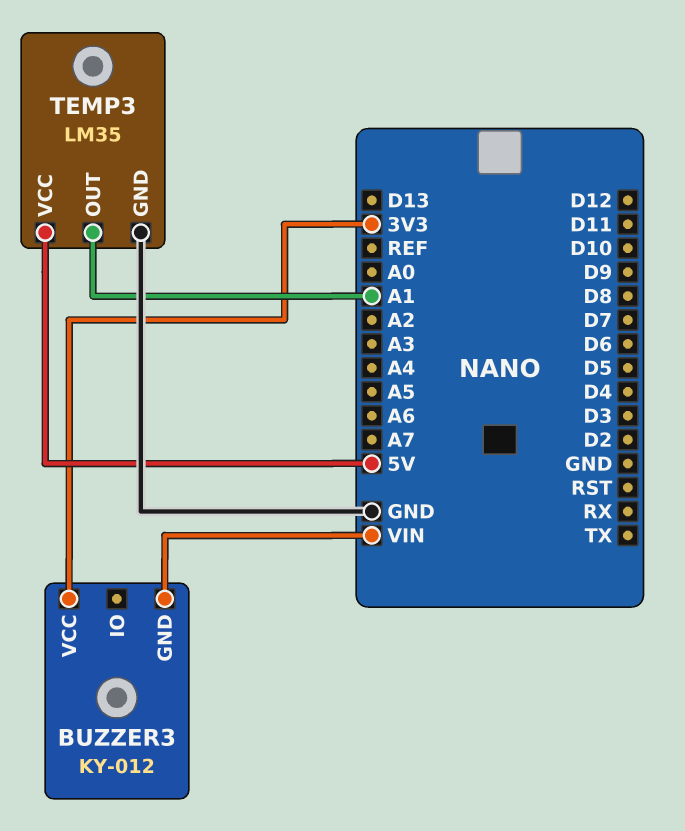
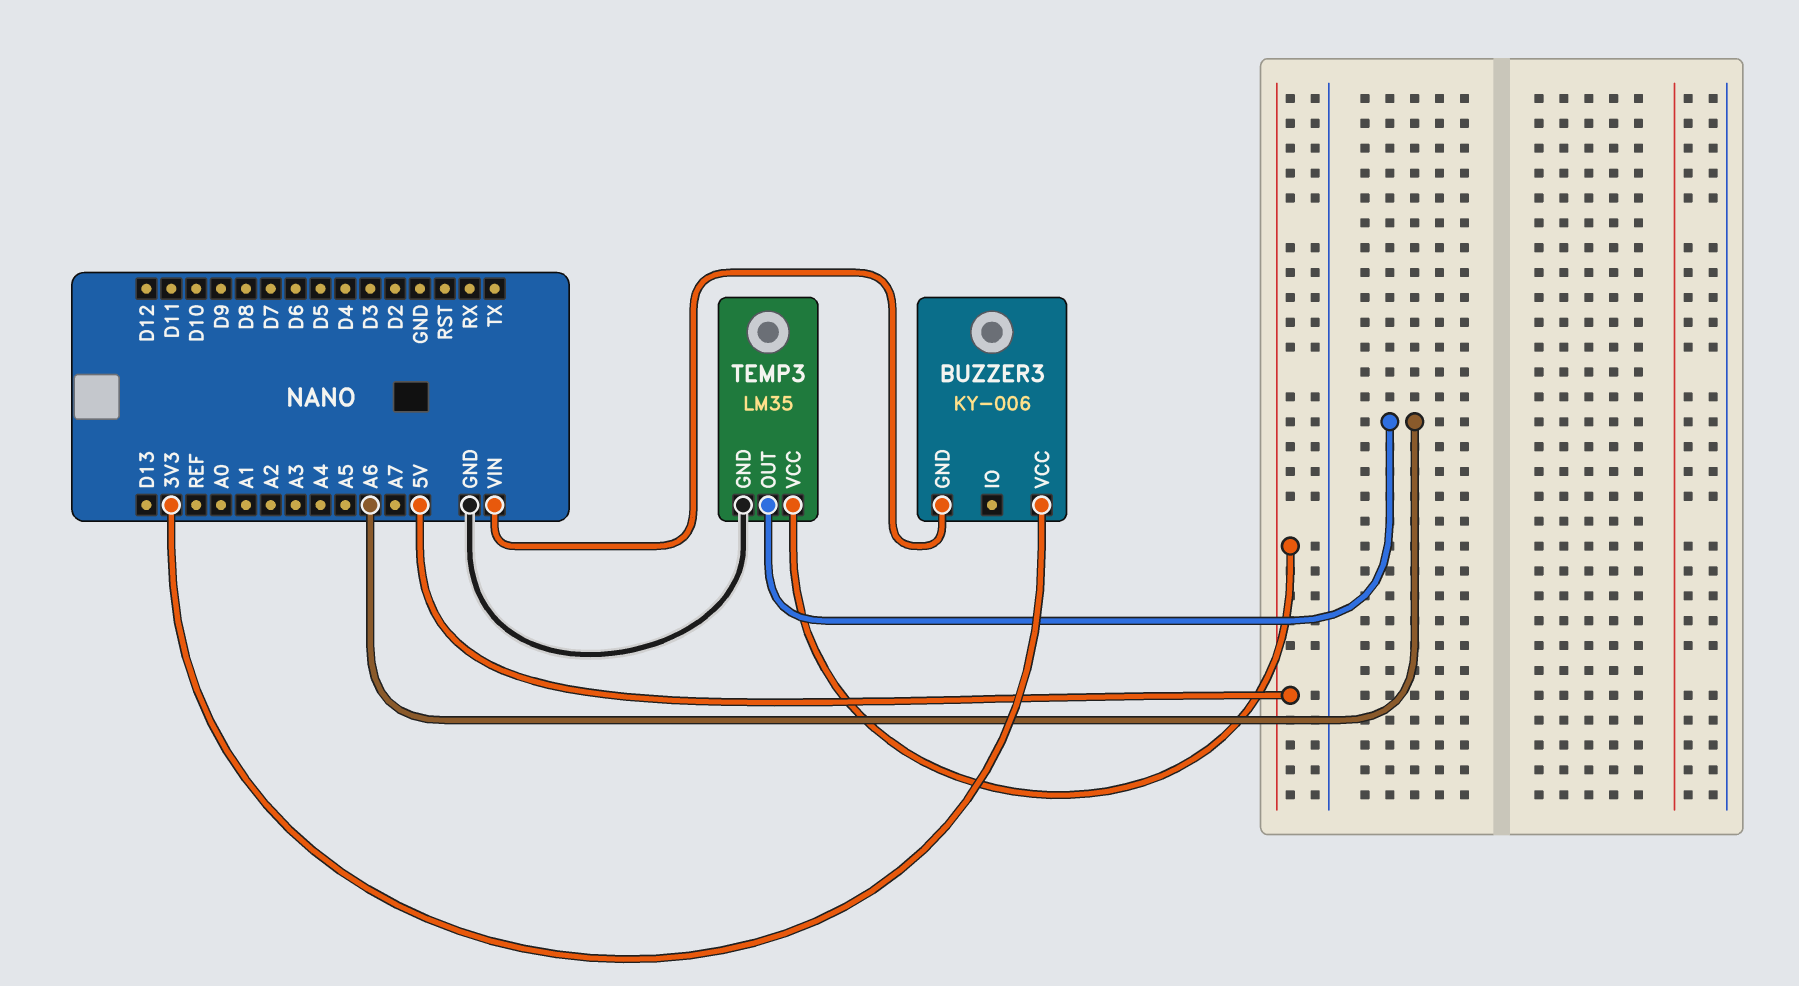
BUZZER3: KY-012 -> KY-006
TEMP3 pin OUT: A1 -> A6

